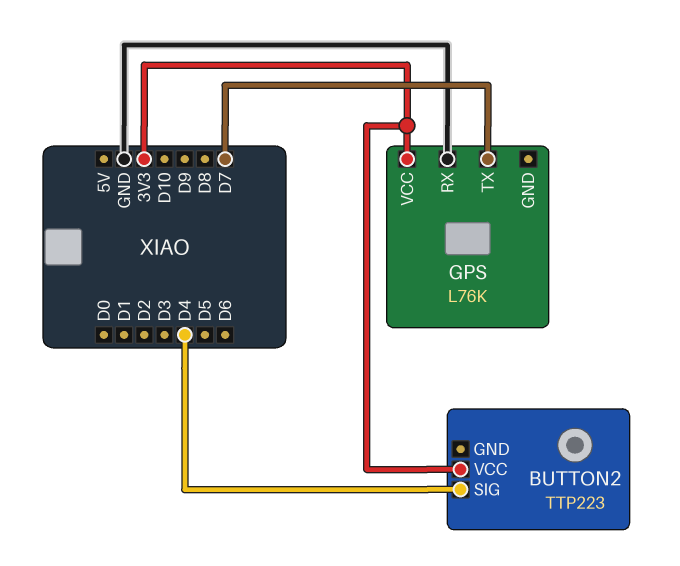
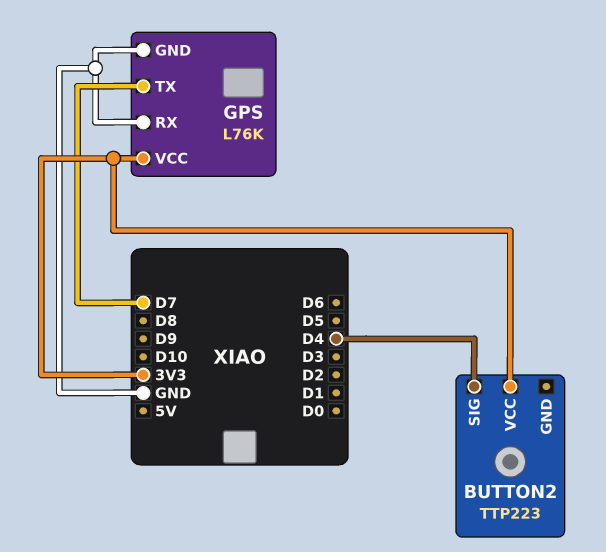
GPS pin GND: none -> GND

